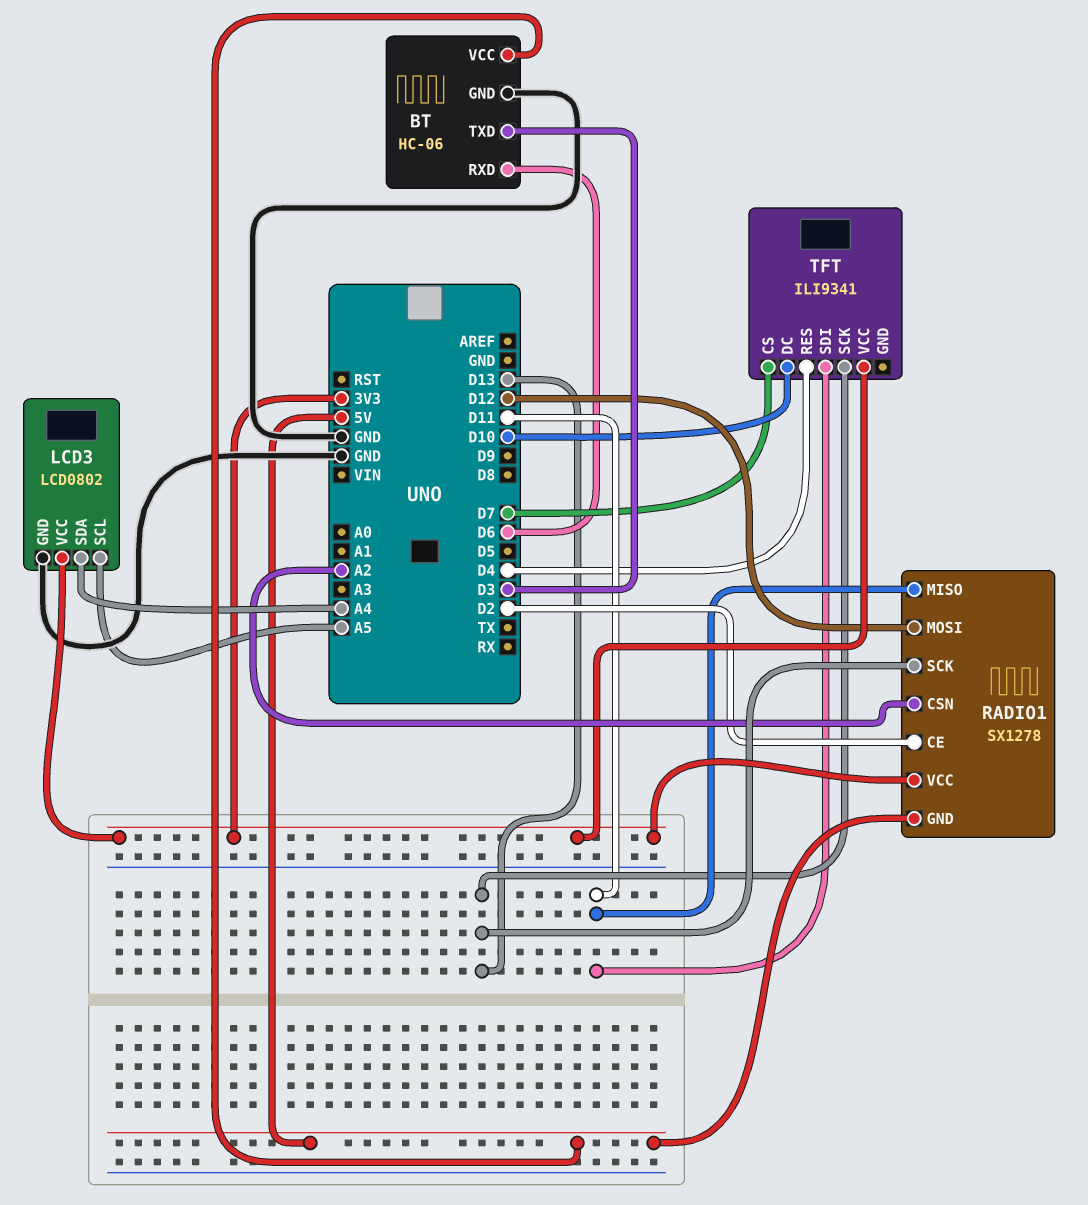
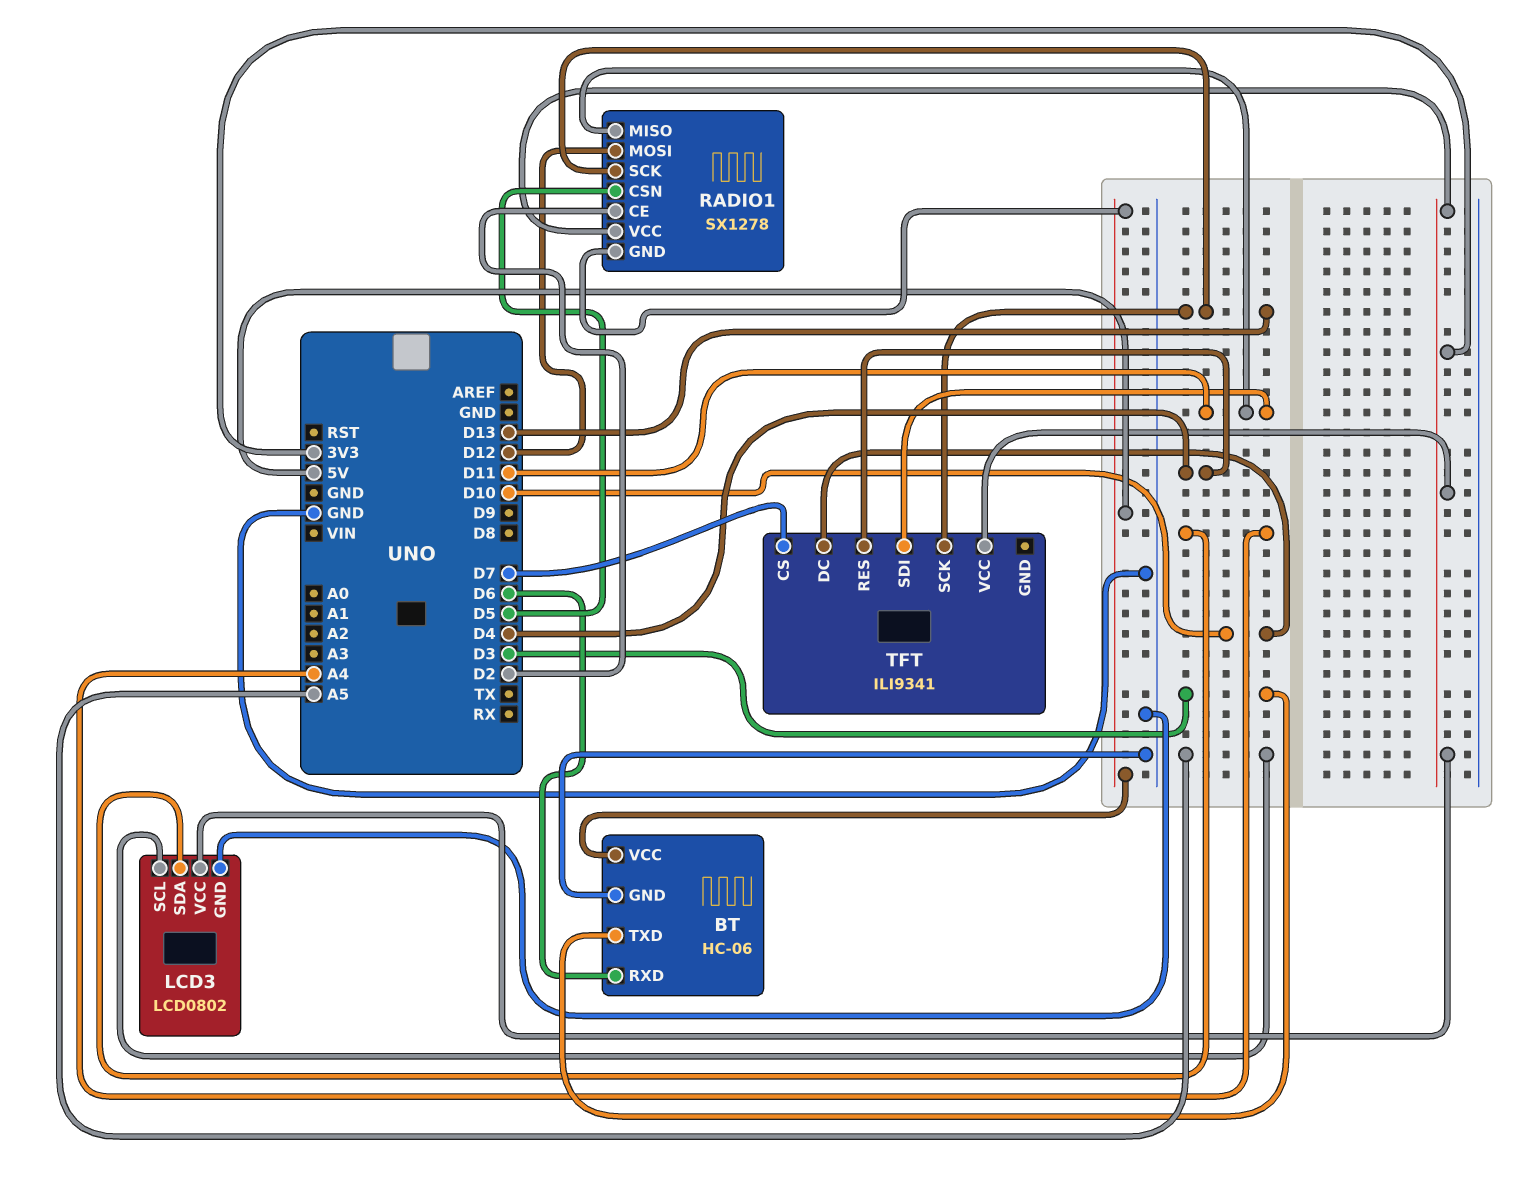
RADIO1 pin CSN: A2 -> D5

